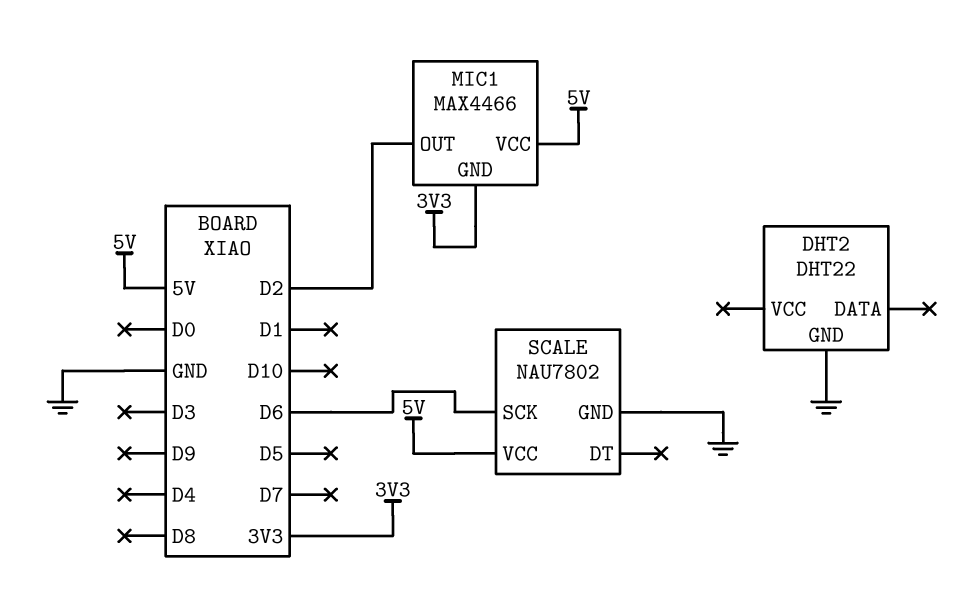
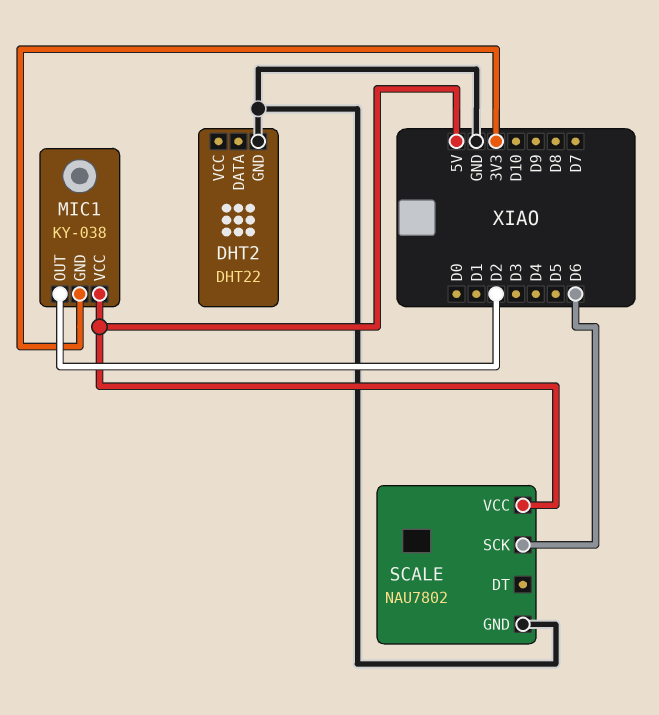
MIC1: MAX4466 -> KY-038

